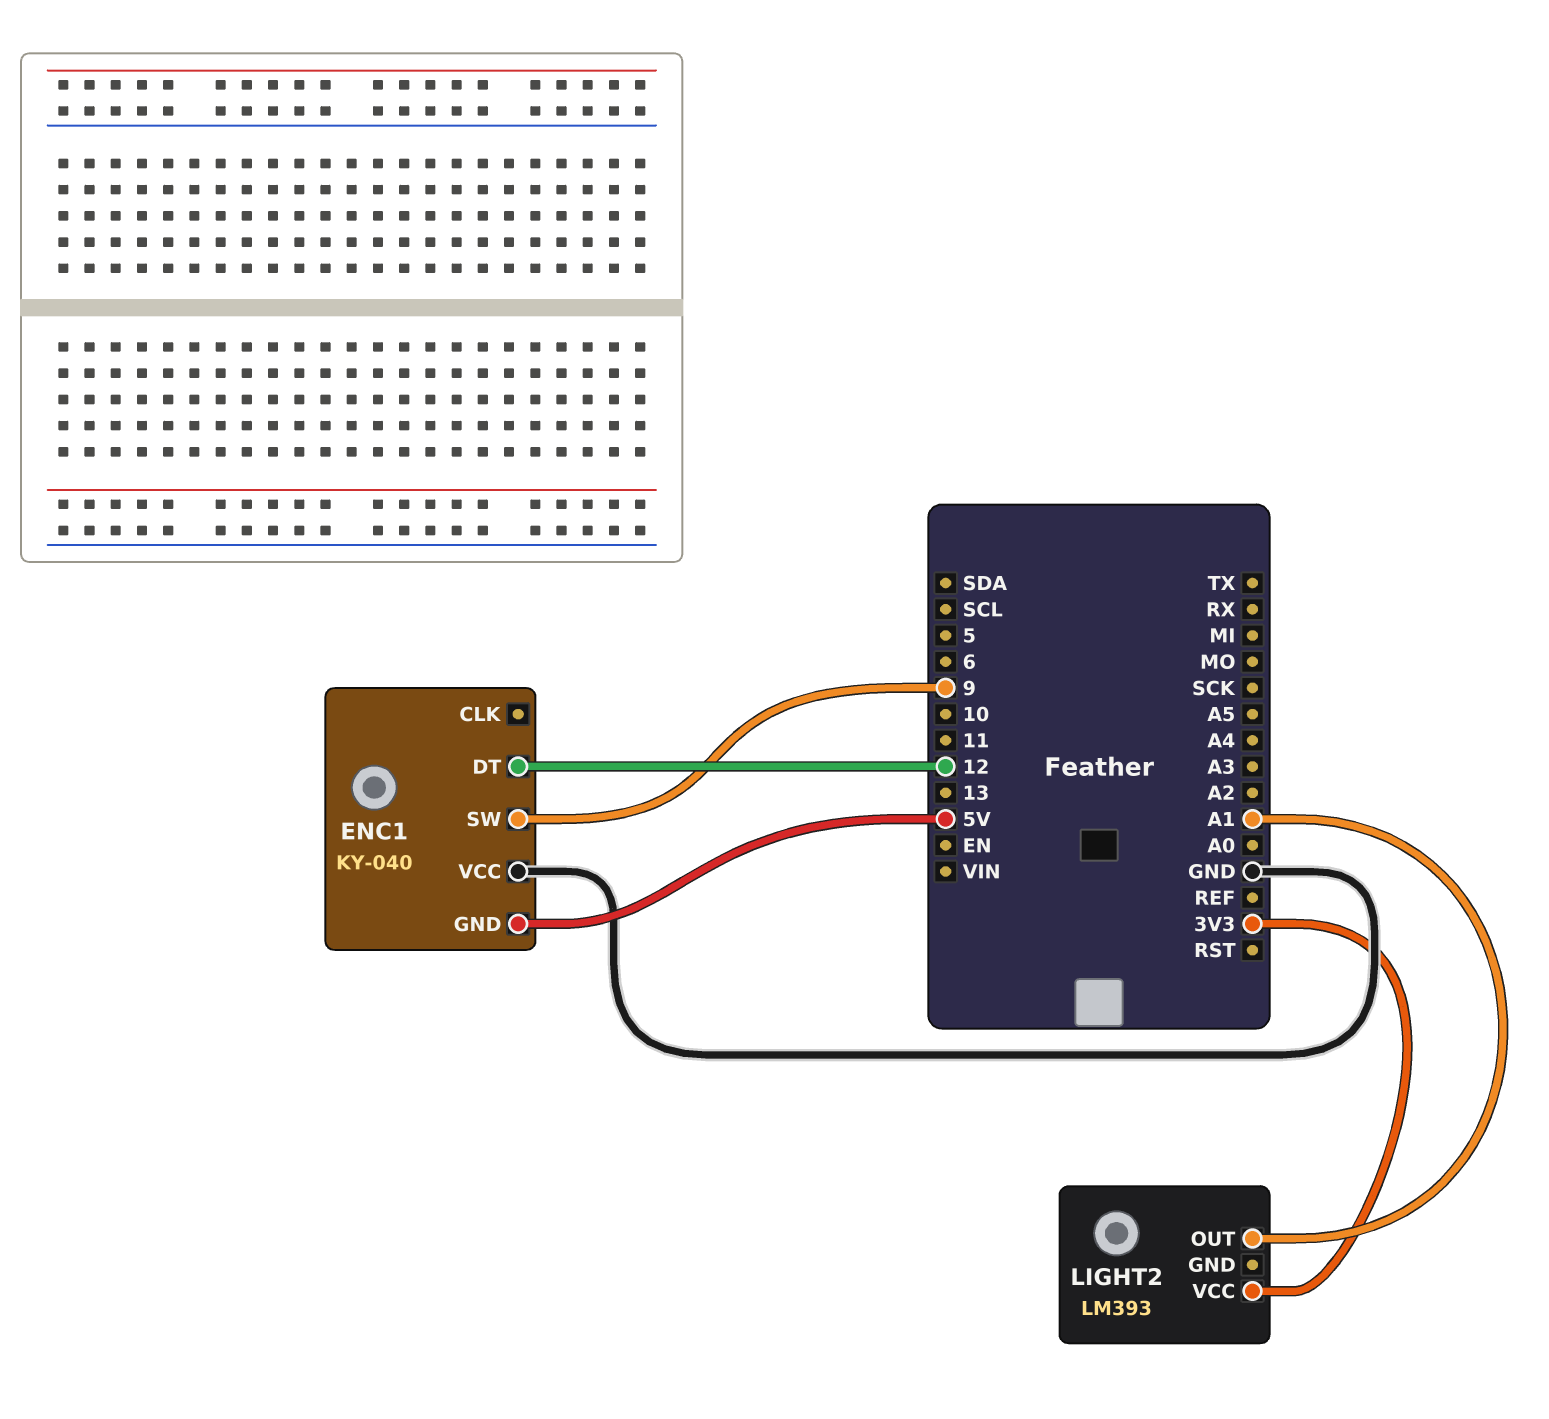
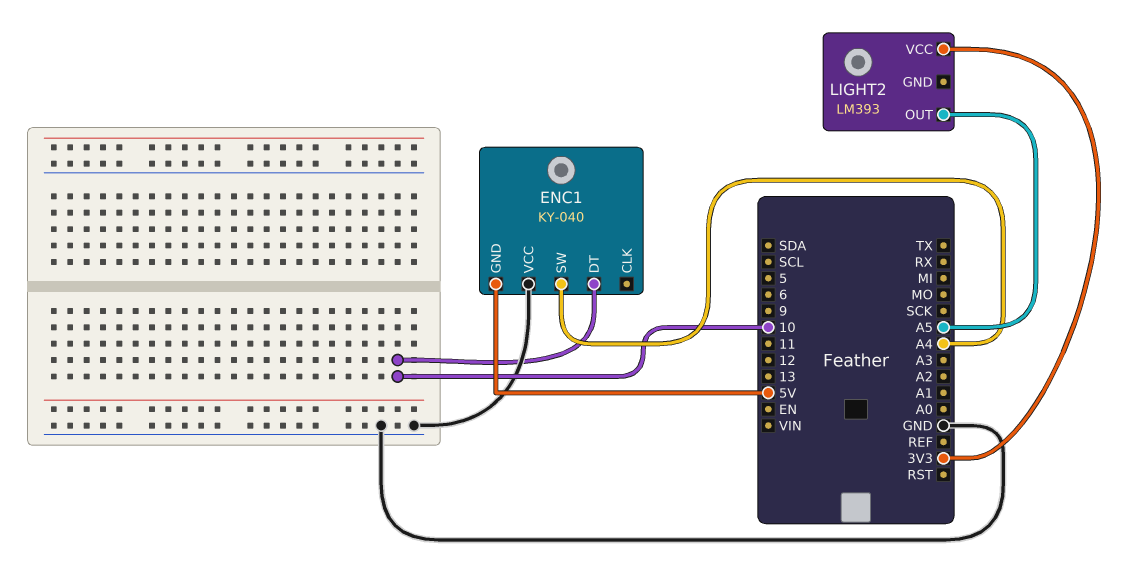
ENC1 pin DT: 12 -> 10
ENC1 pin SW: 9 -> A4
LIGHT2 pin OUT: A1 -> A5

